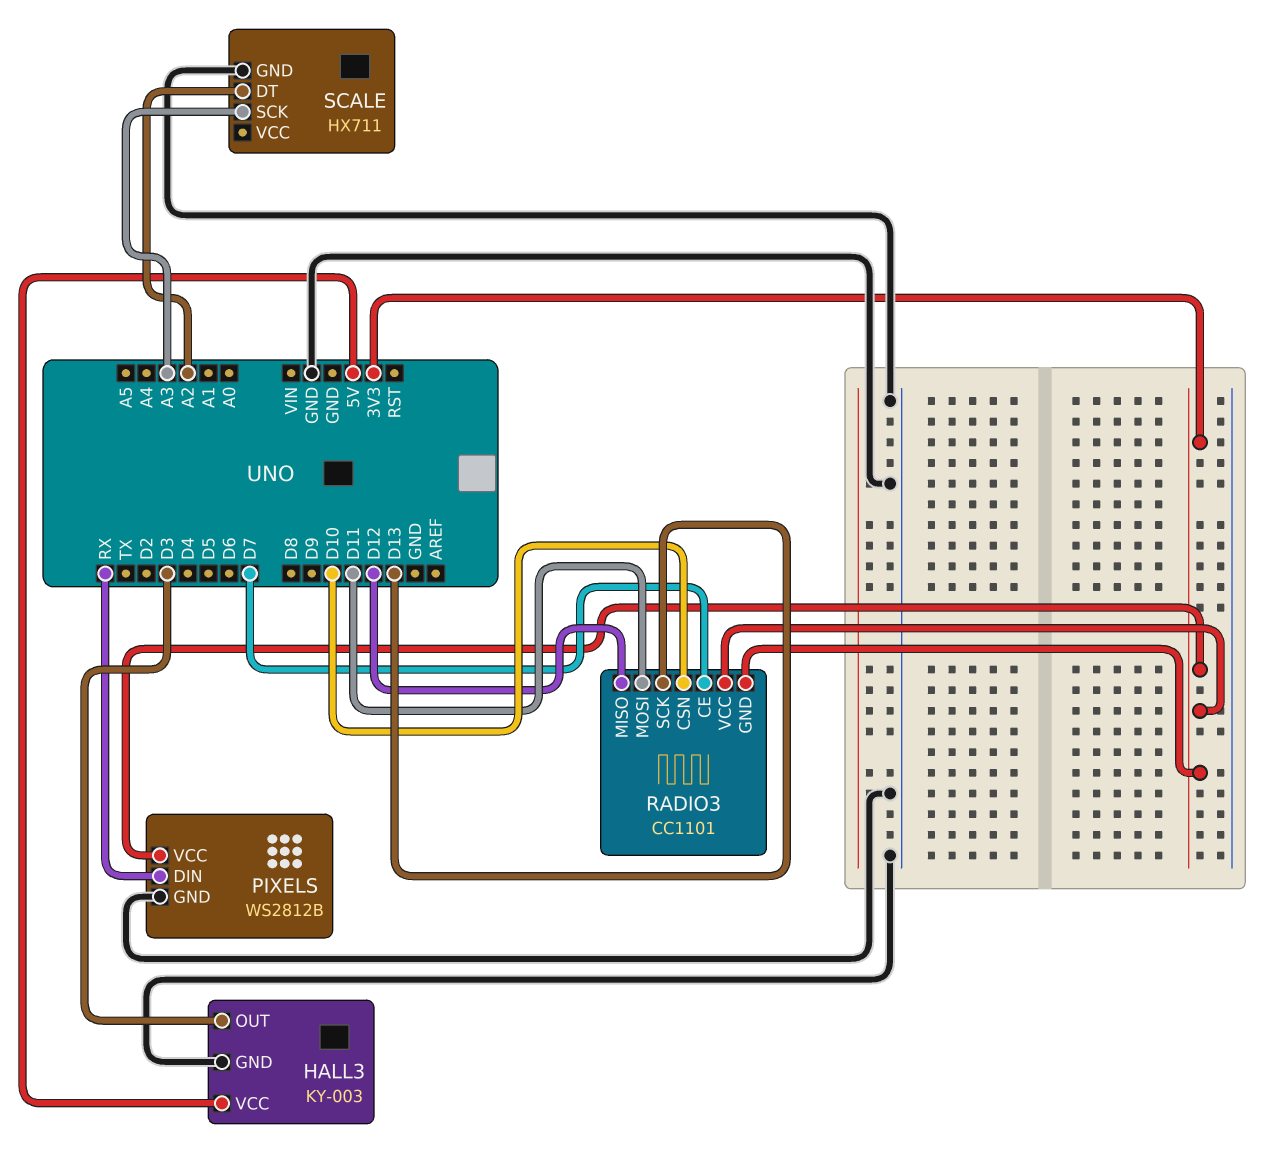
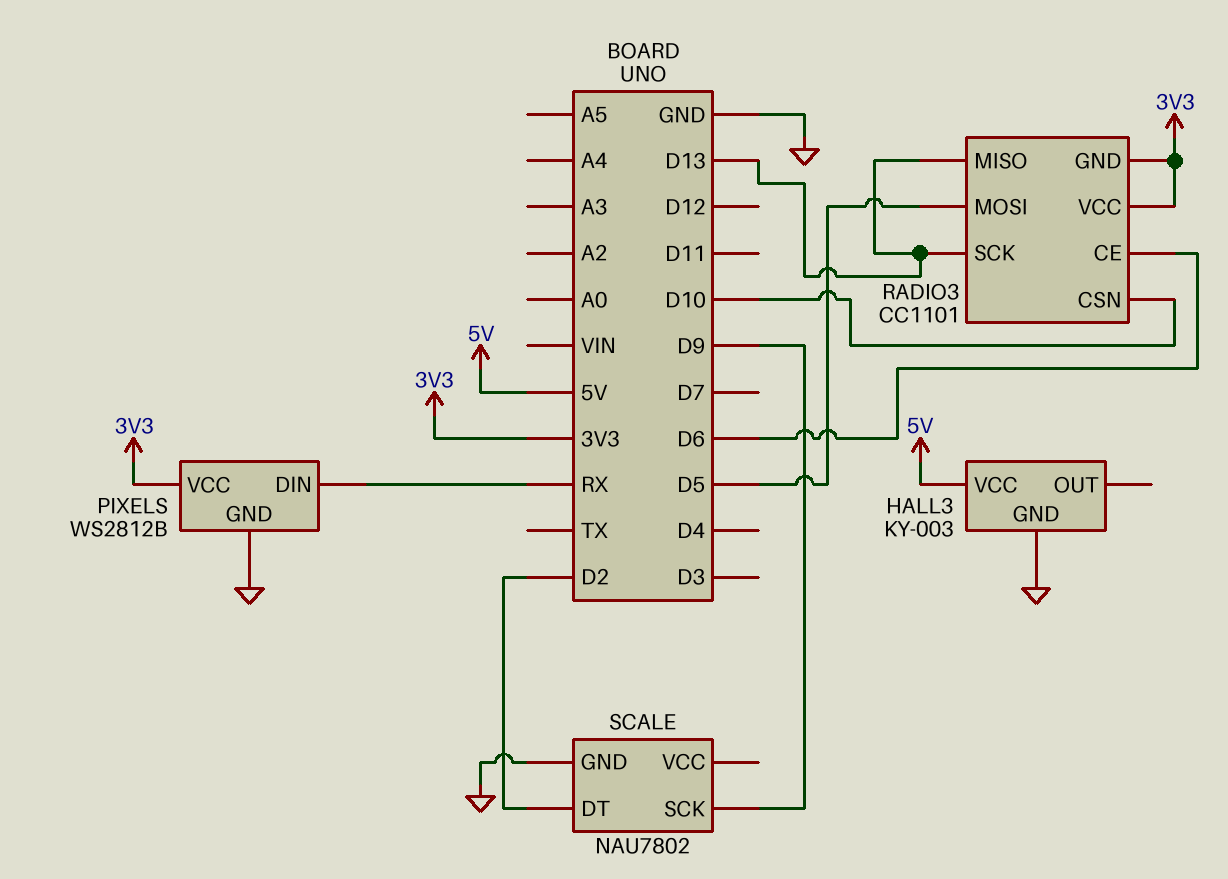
HALL3 pin OUT: D3 -> none
RADIO3 pin CE: D7 -> D6
RADIO3 pin MISO: D12 -> D13
RADIO3 pin MOSI: D11 -> D5
SCALE: HX711 -> NAU7802
SCALE pin DT: A2 -> D2
SCALE pin SCK: A3 -> D9

